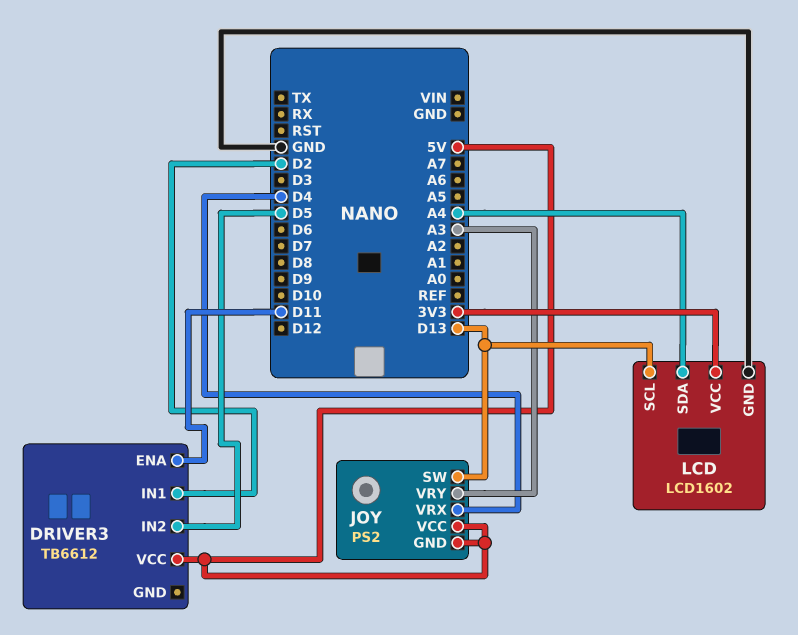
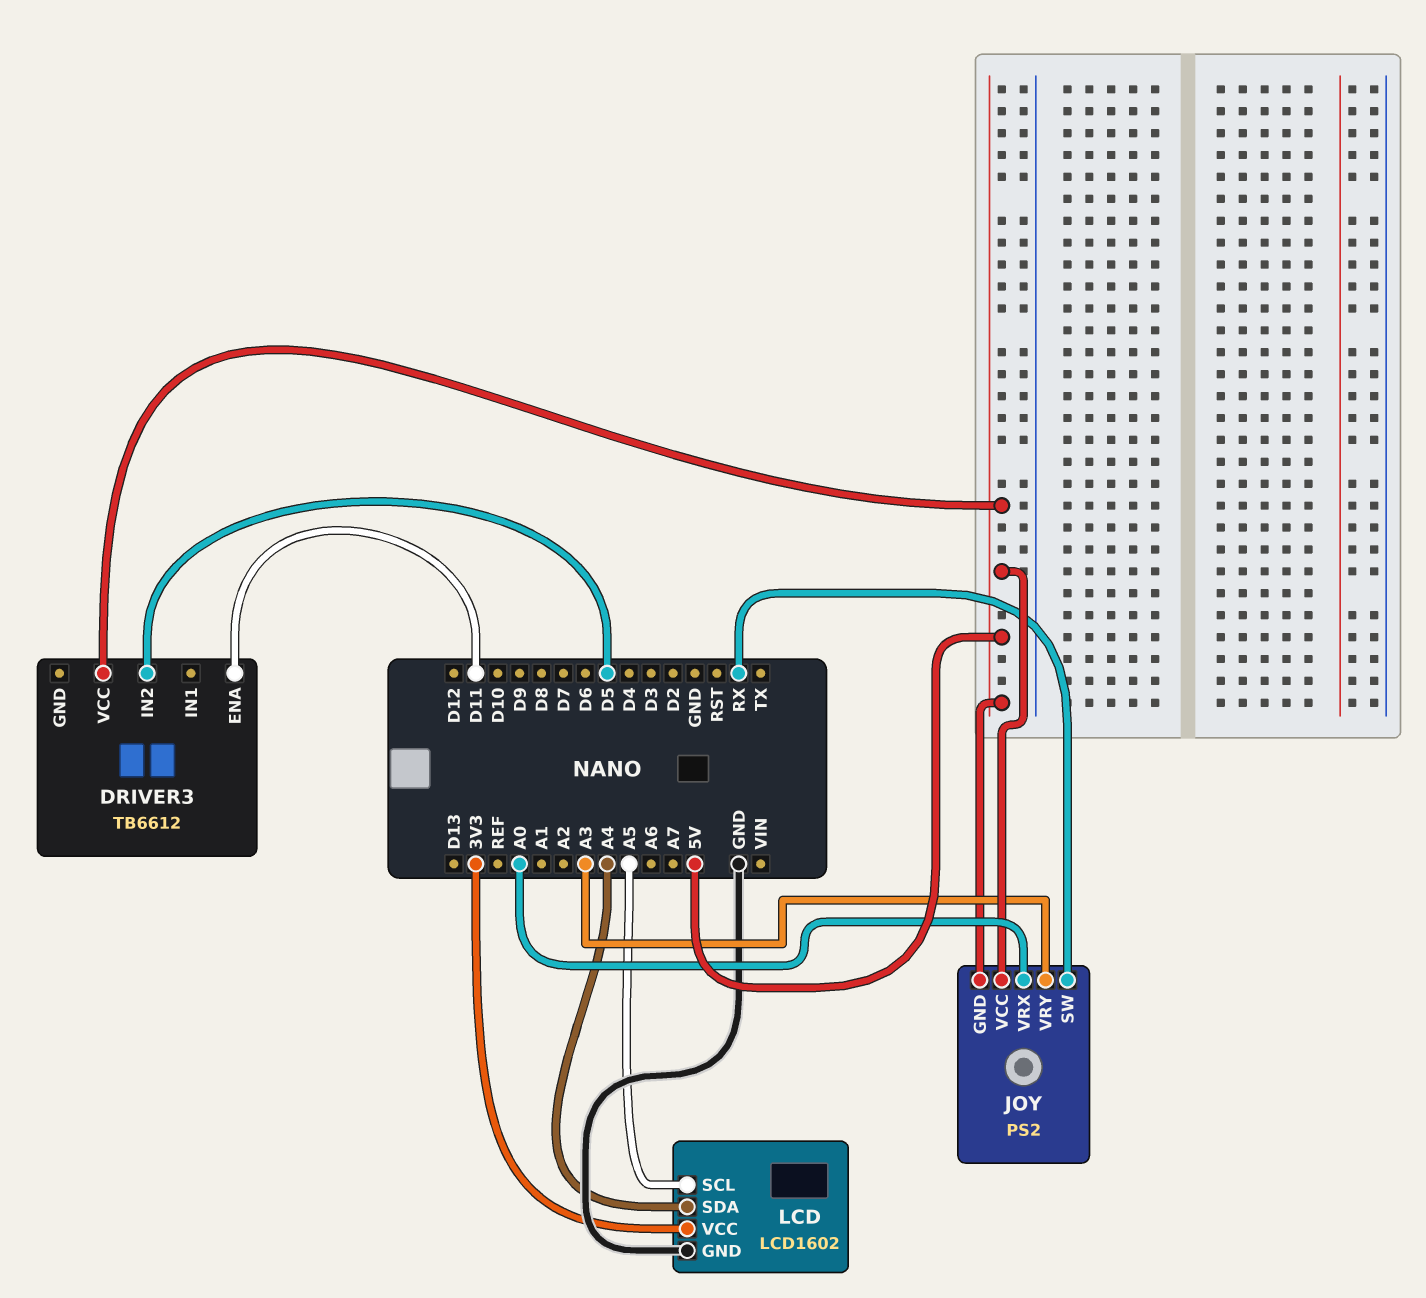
DRIVER3 pin IN1: D2 -> none
JOY pin SW: D13 -> RX
JOY pin VRX: D4 -> A0
LCD pin SCL: D13 -> A5

